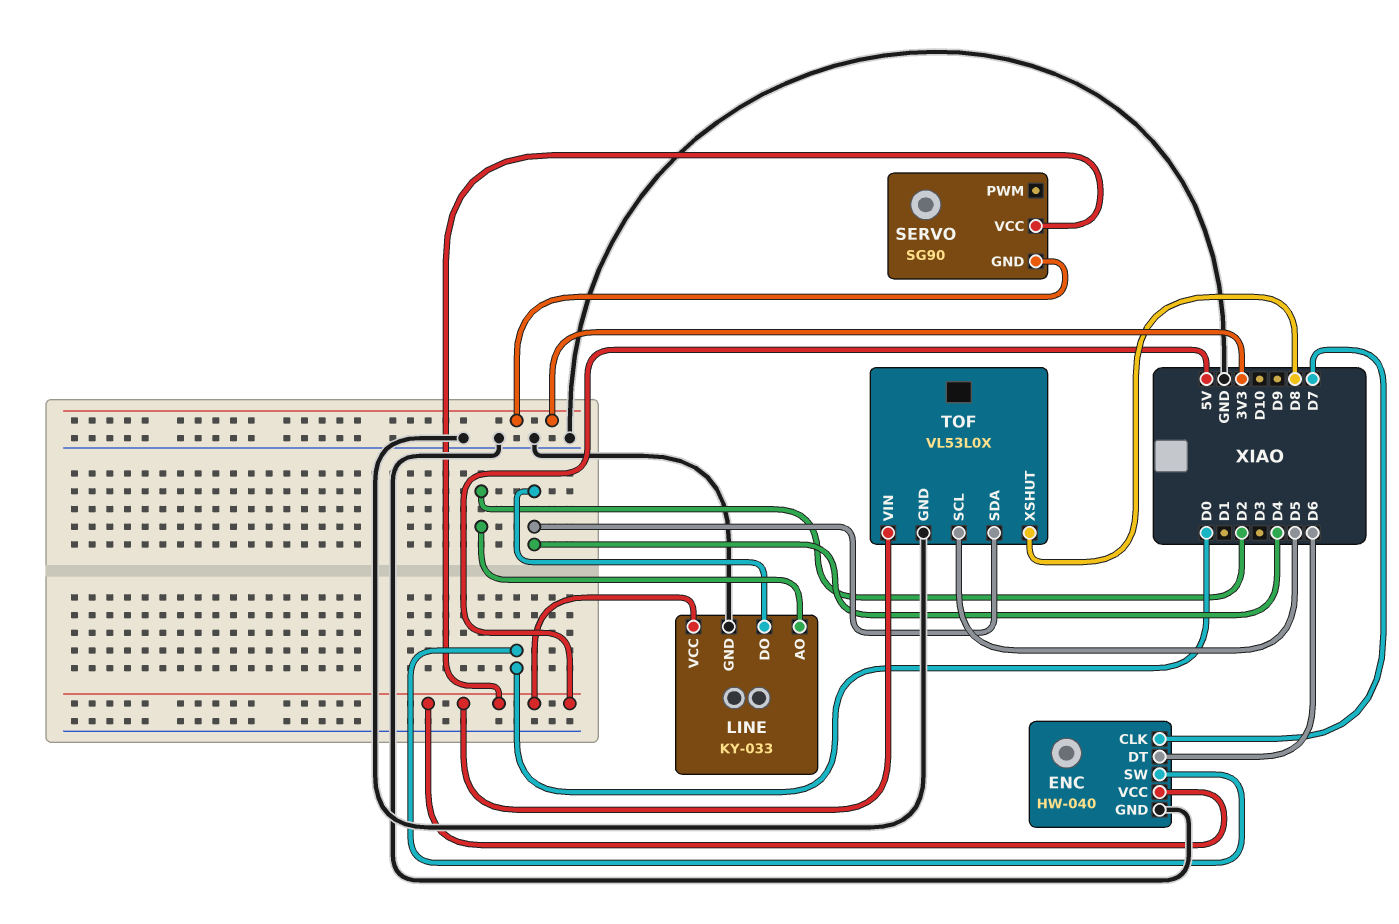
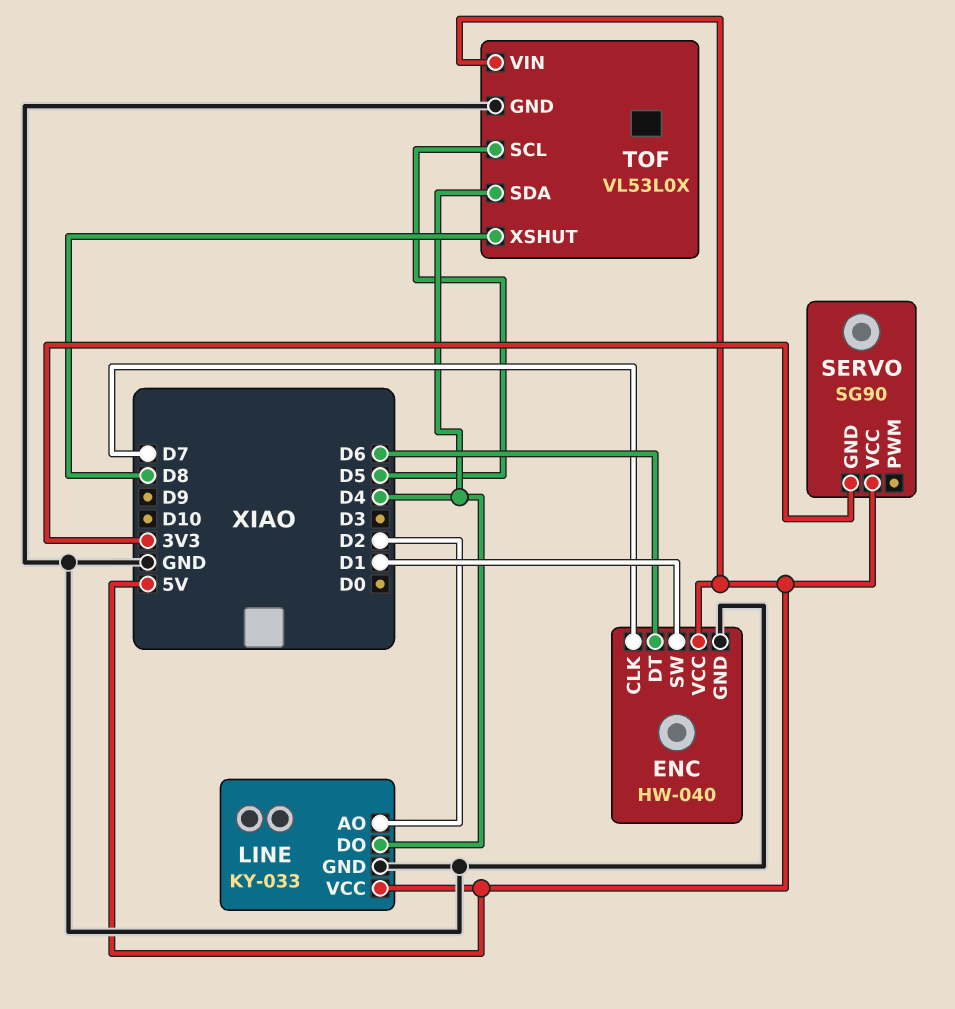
ENC pin SW: D0 -> D1

